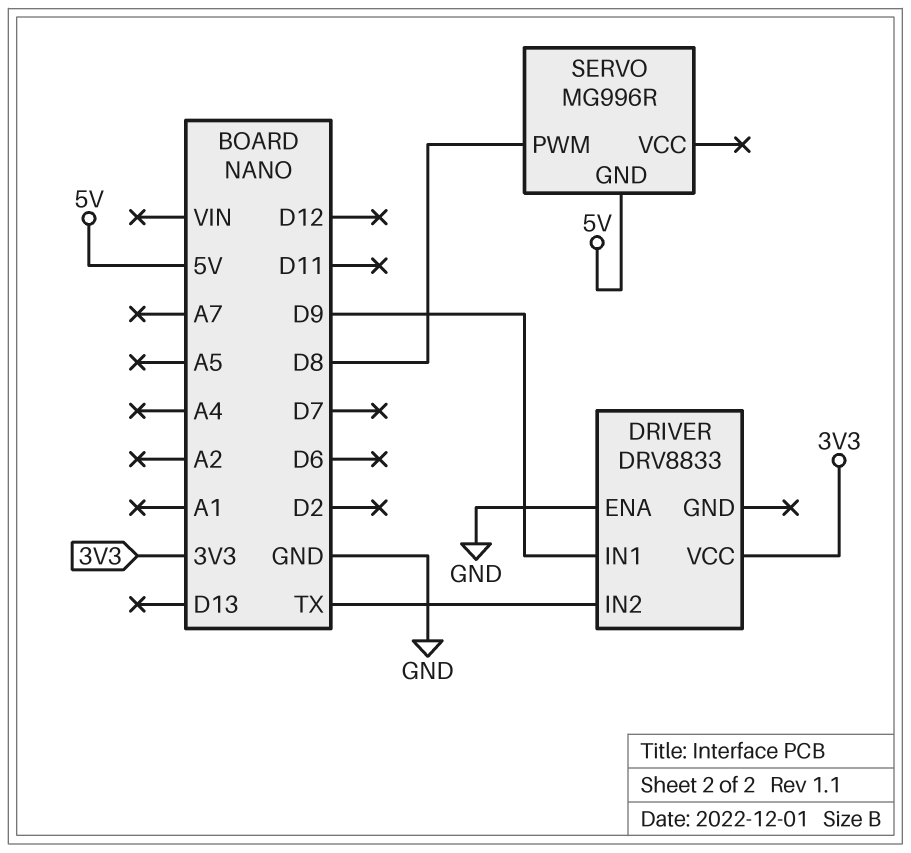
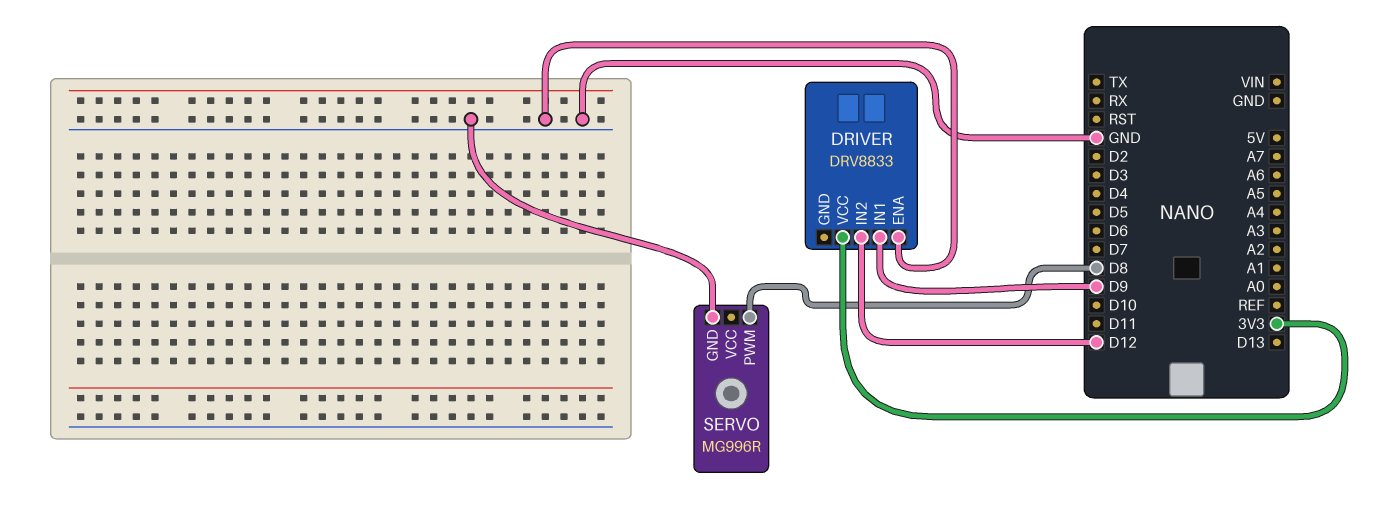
DRIVER pin IN2: TX -> D12
SERVO pin GND: 5V -> GND

